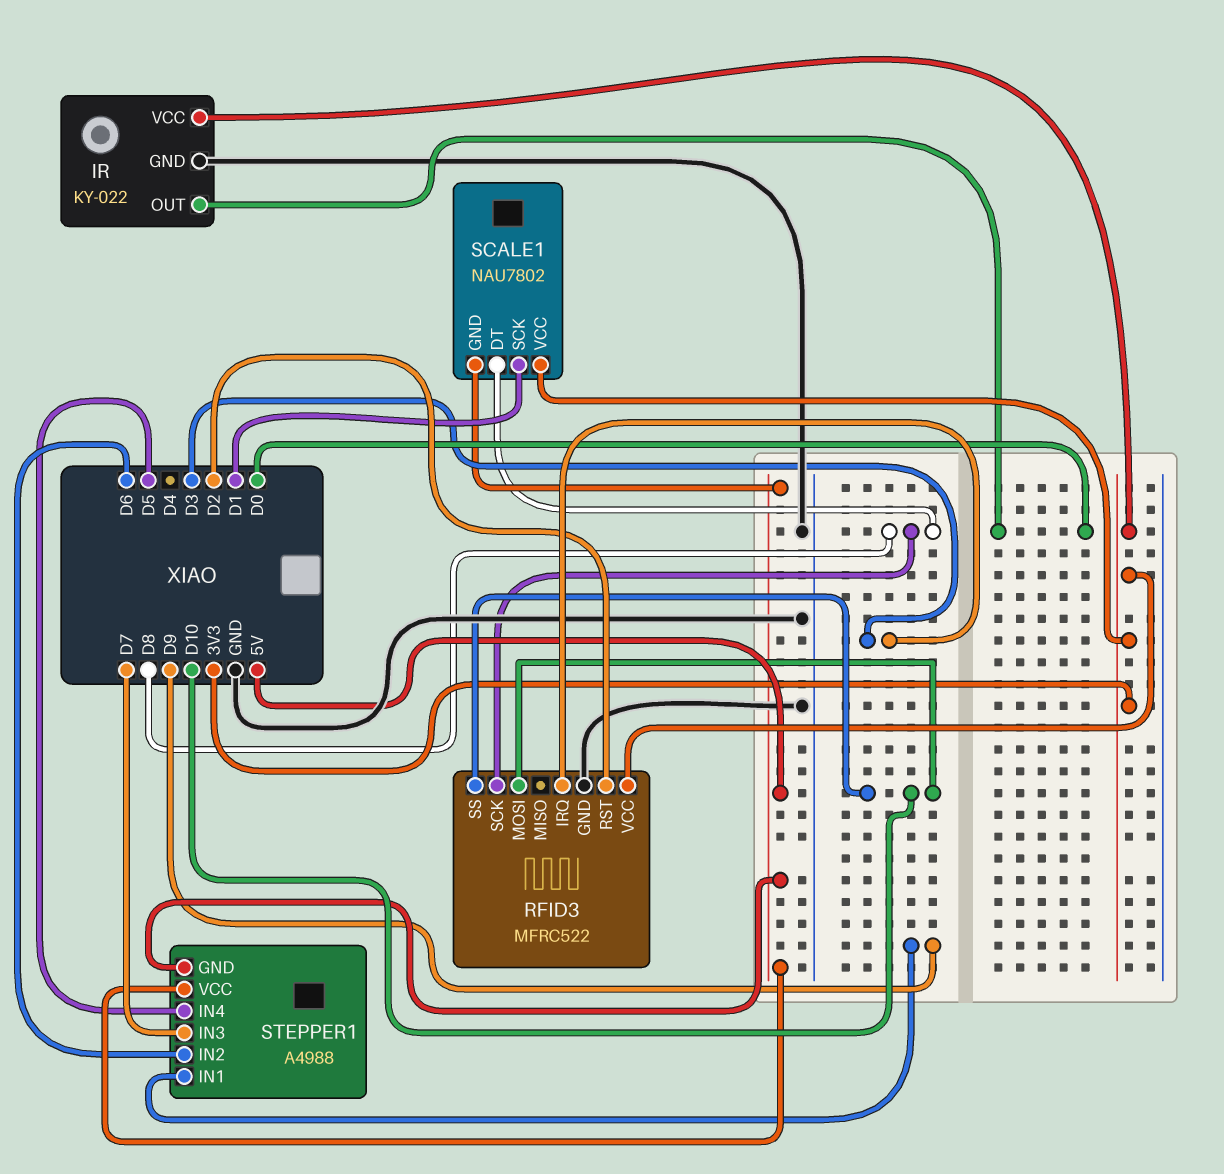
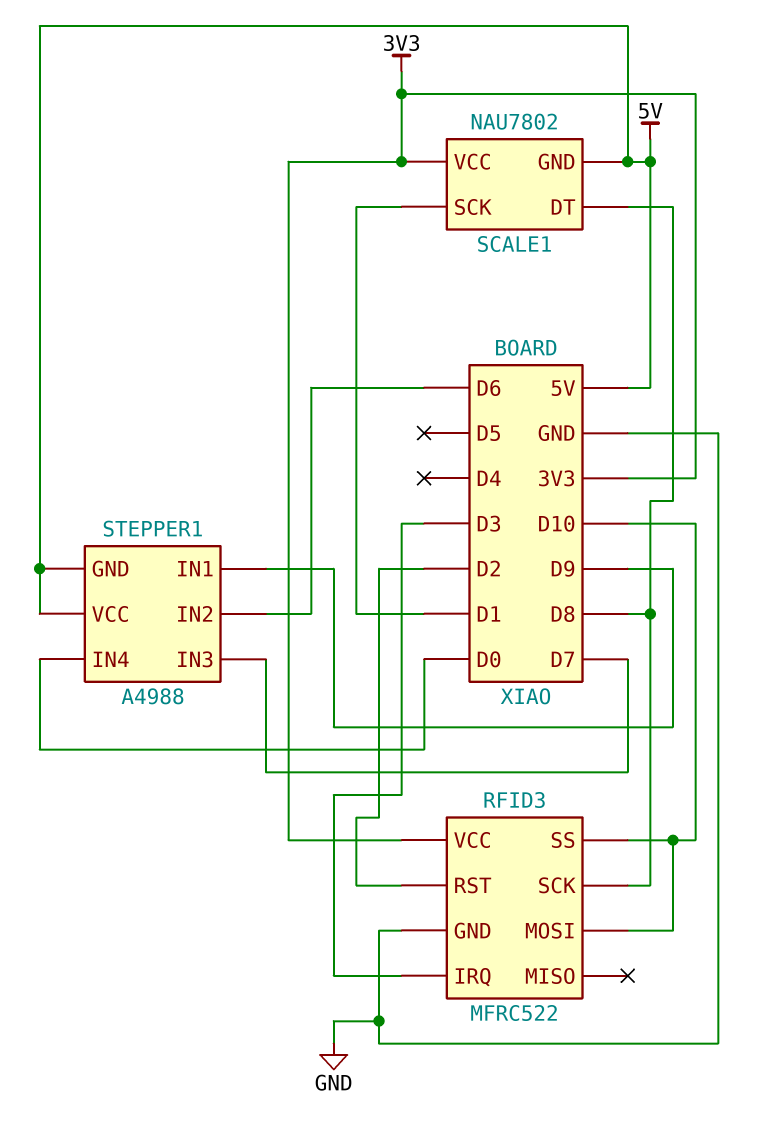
IR: KY-022 -> none
IR pin GND: GND -> none
IR pin OUT: D0 -> none
IR pin VCC: 3V3 -> none
STEPPER1 pin IN4: D5 -> D0

